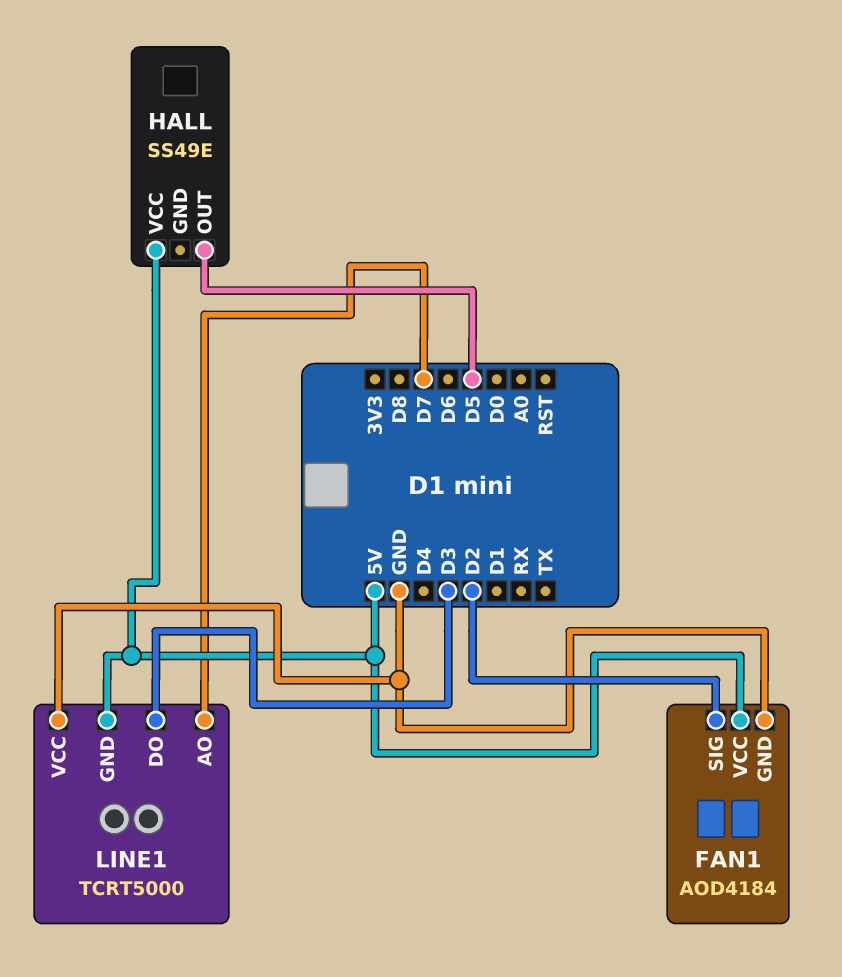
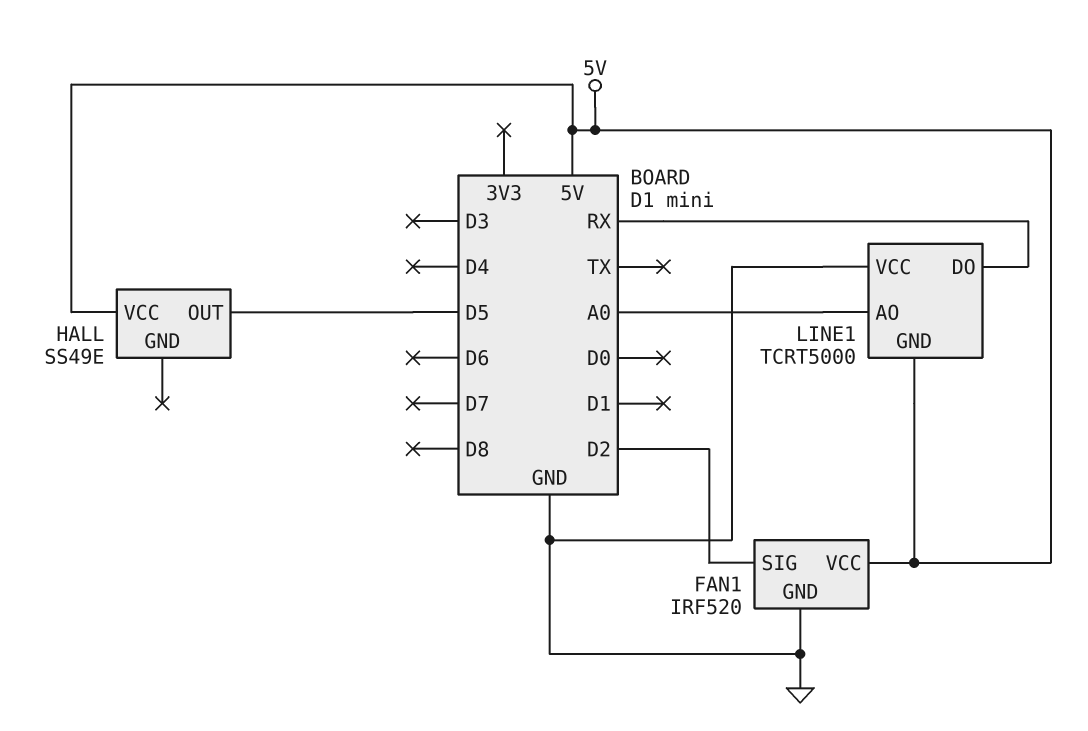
FAN1: AOD4184 -> IRF520
LINE1 pin AO: D7 -> A0
LINE1 pin DO: D3 -> RX

